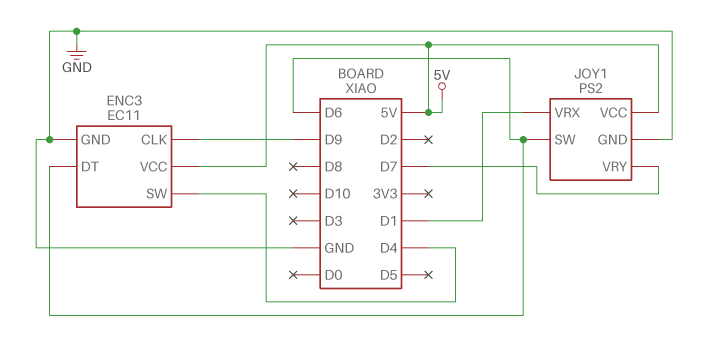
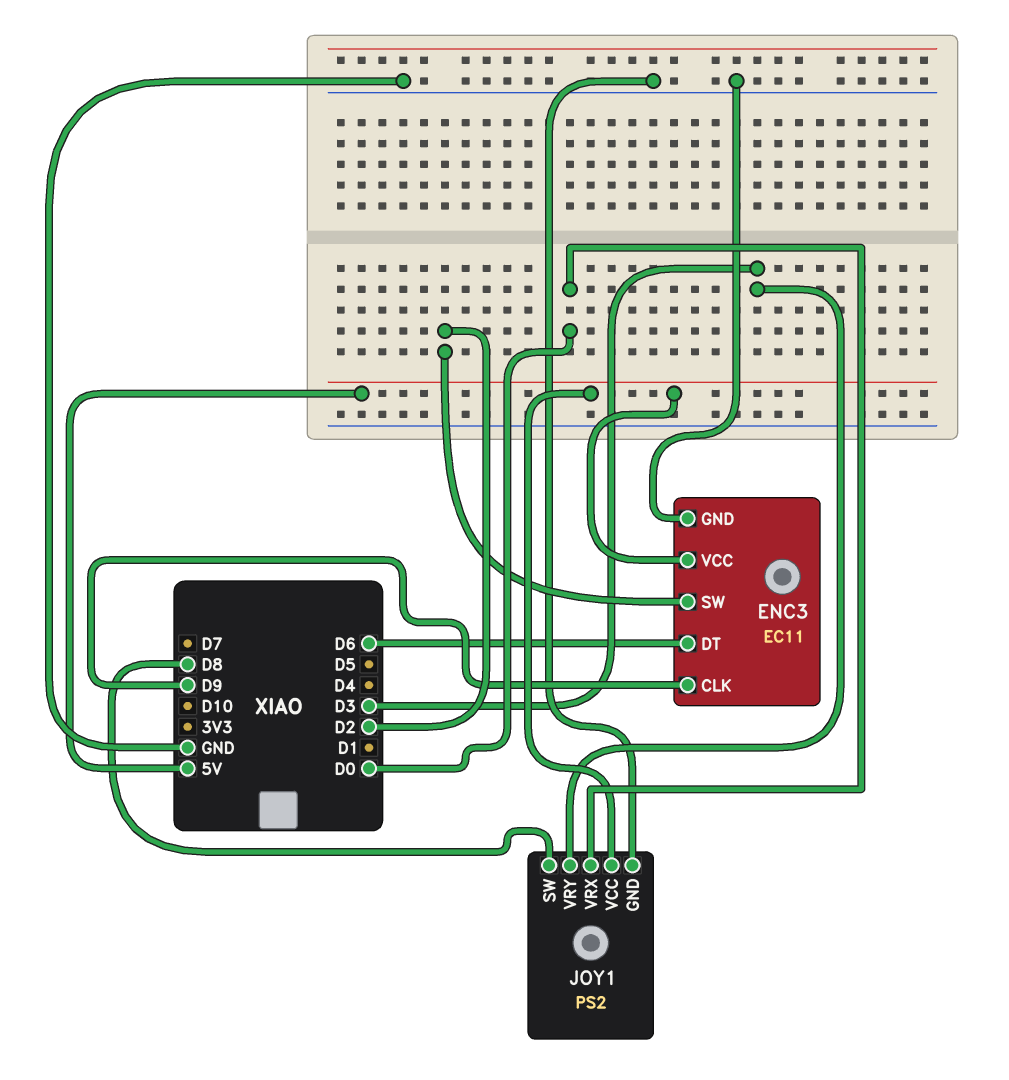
ENC3 pin SW: D4 -> D2
JOY1 pin SW: D6 -> D8
JOY1 pin VRX: D1 -> D0
JOY1 pin VRY: D7 -> D3

